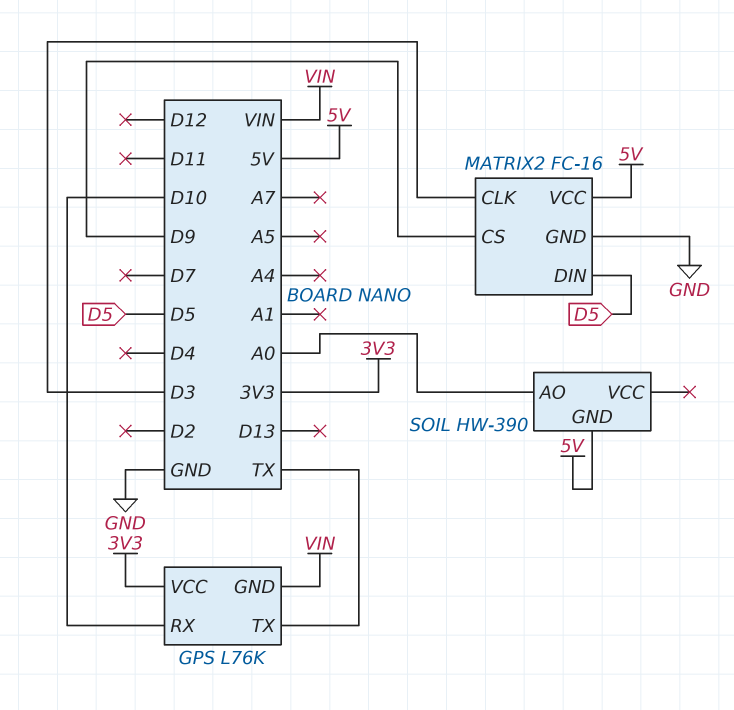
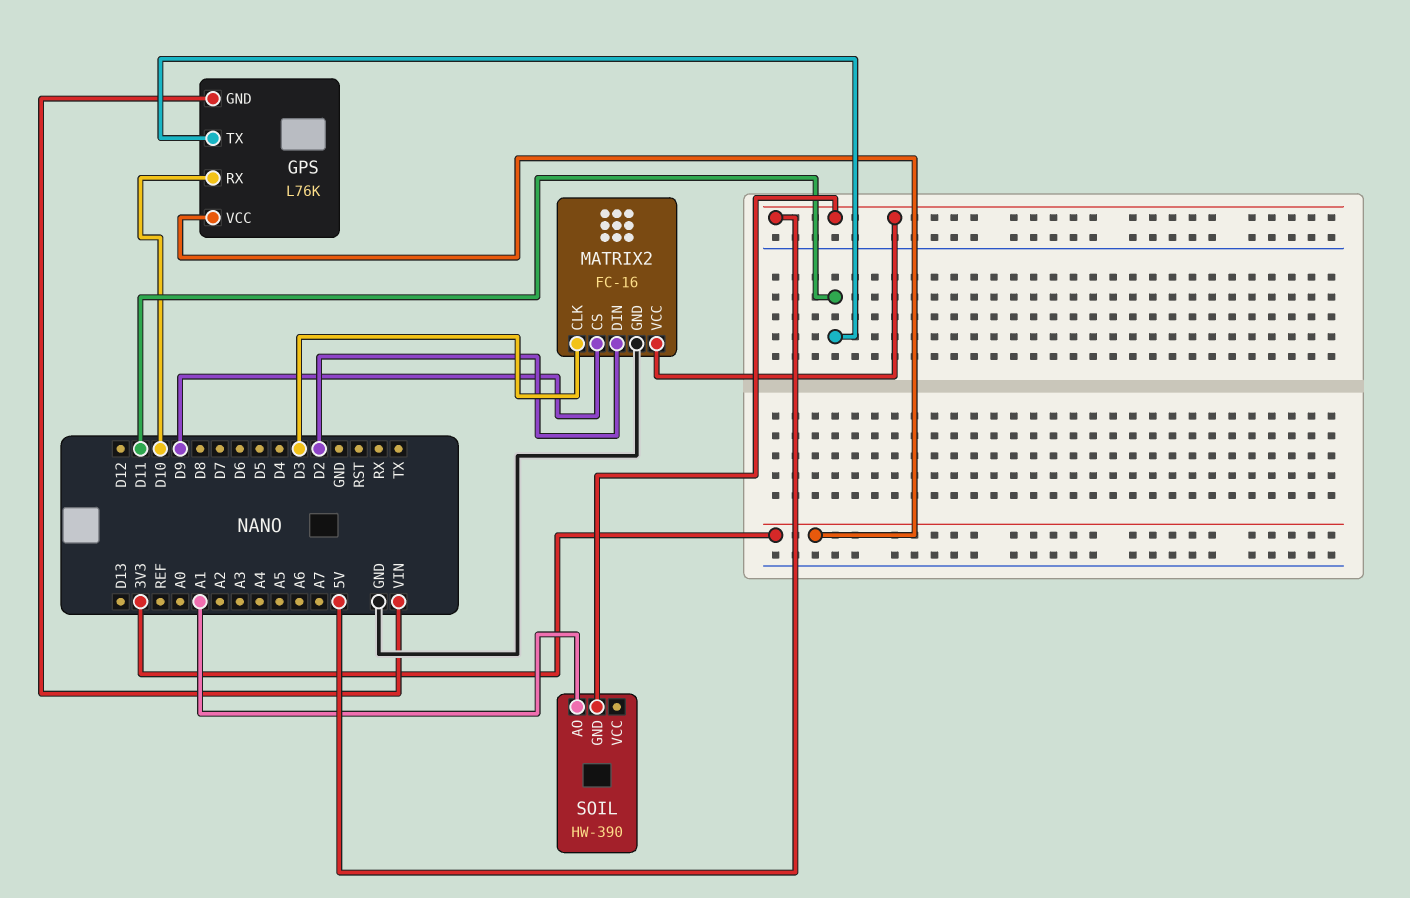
GPS pin TX: TX -> D11
MATRIX2 pin DIN: D5 -> D2
SOIL pin AO: A0 -> A1

